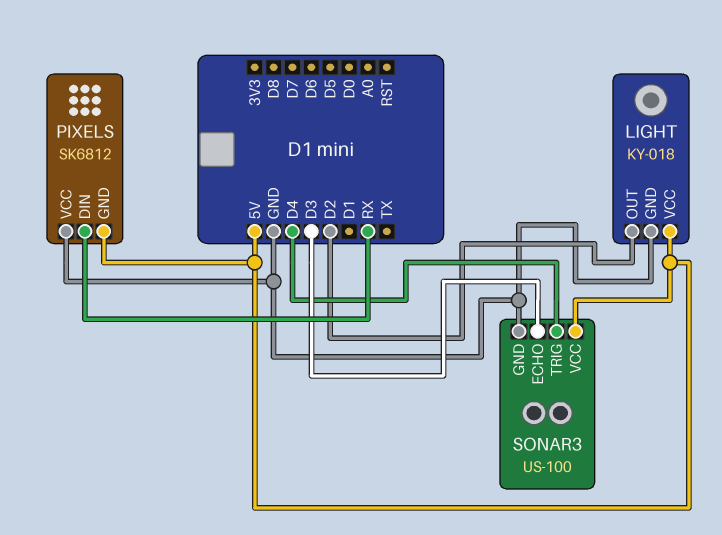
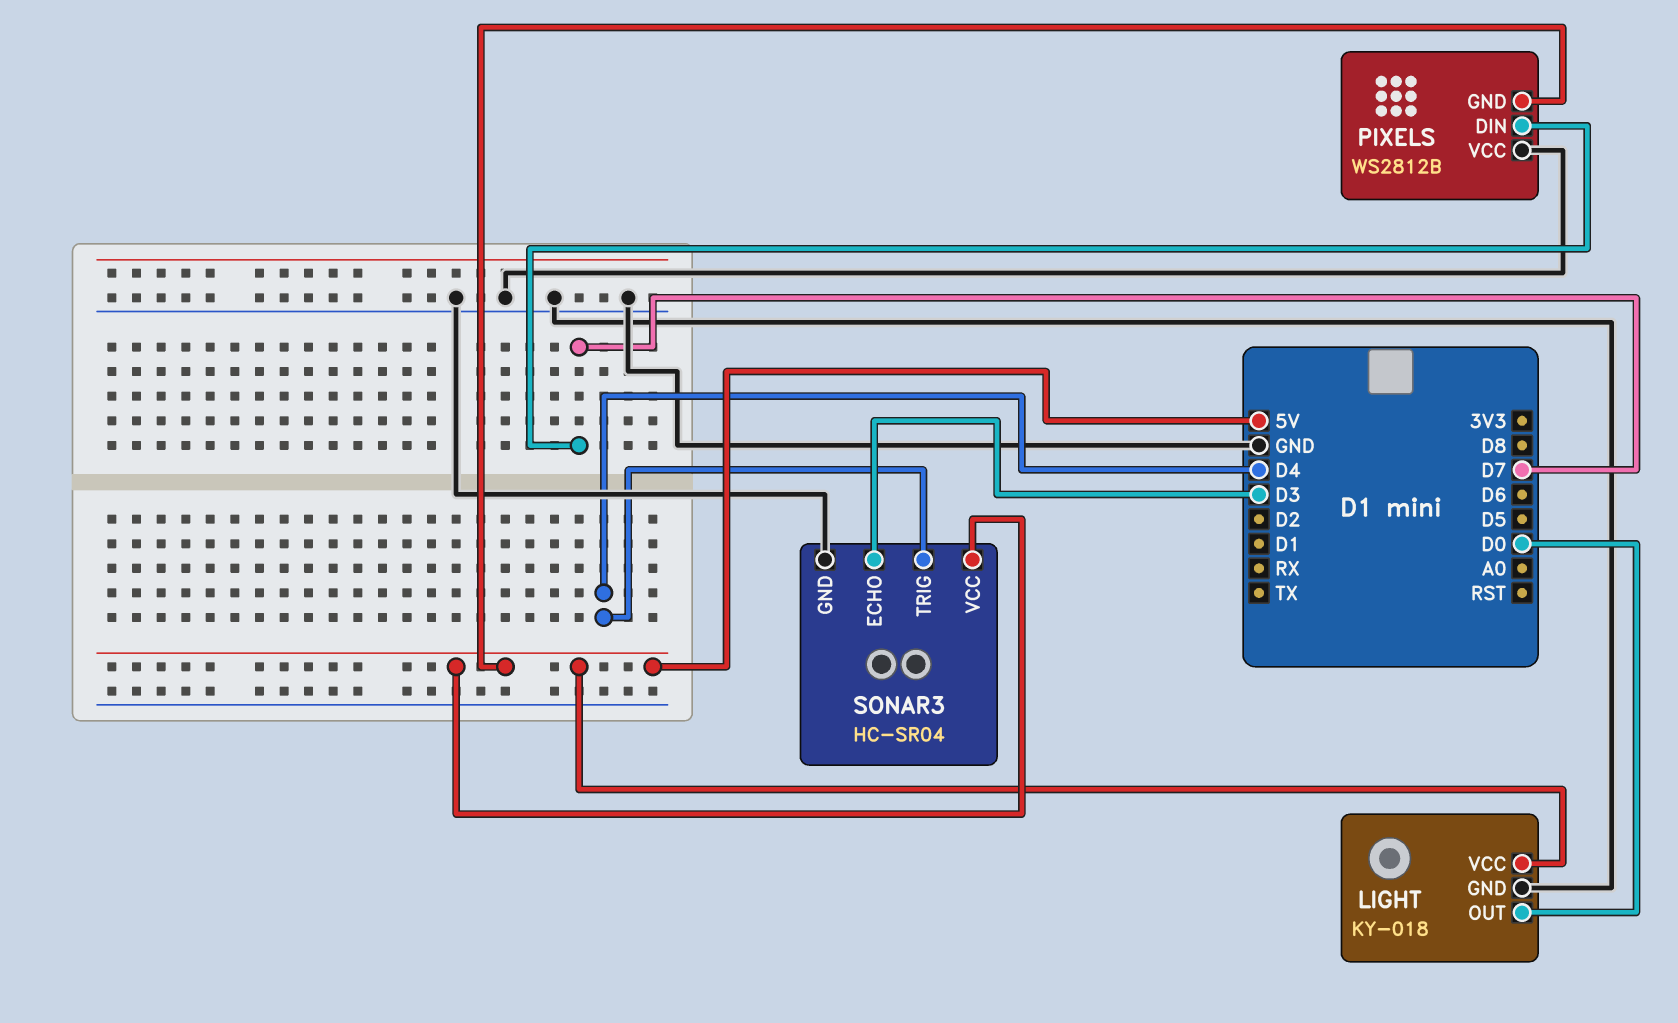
LIGHT pin OUT: D2 -> D0
PIXELS: SK6812 -> WS2812B
PIXELS pin DIN: RX -> D7
SONAR3: US-100 -> HC-SR04

